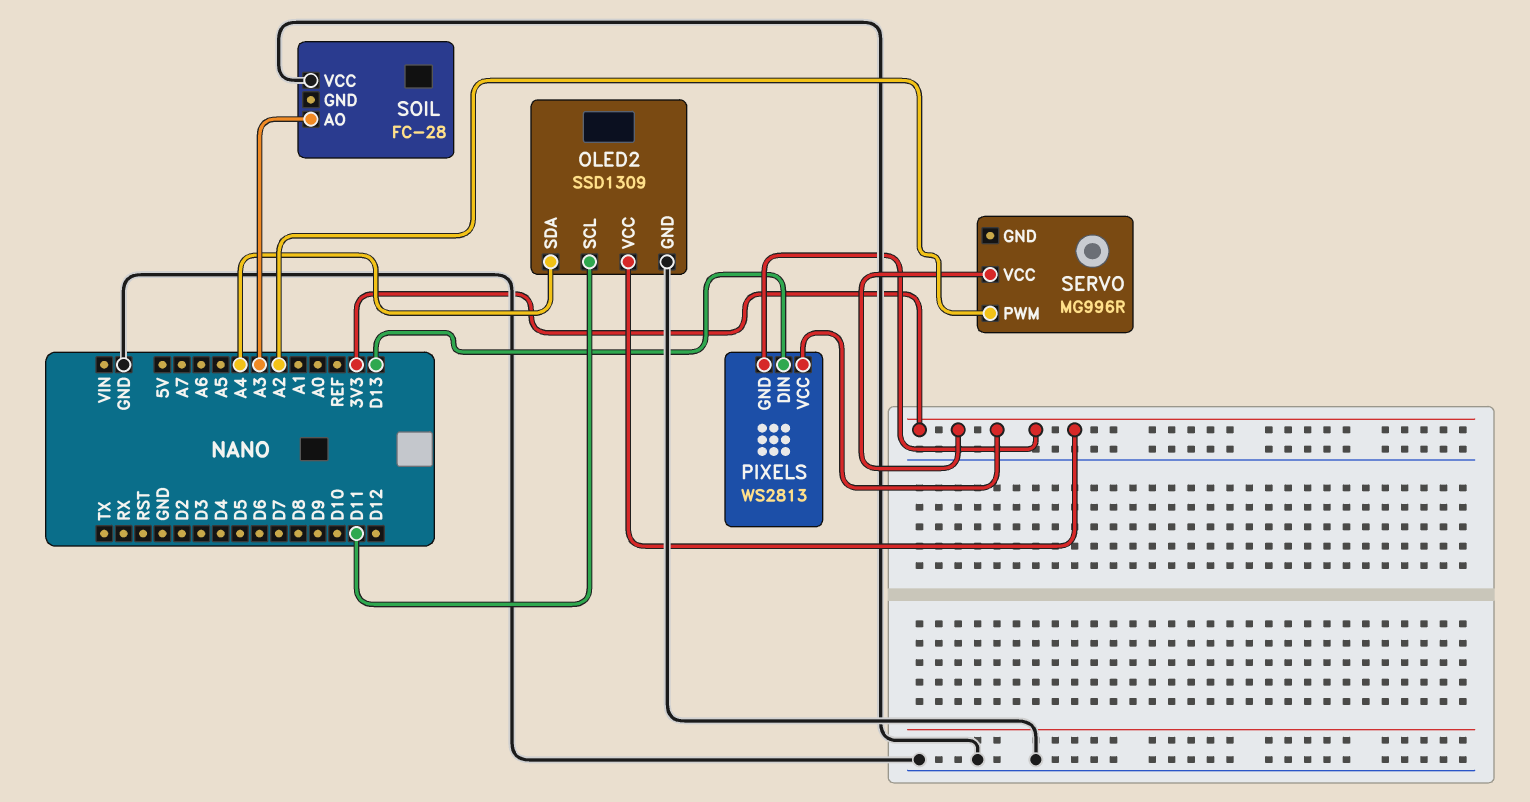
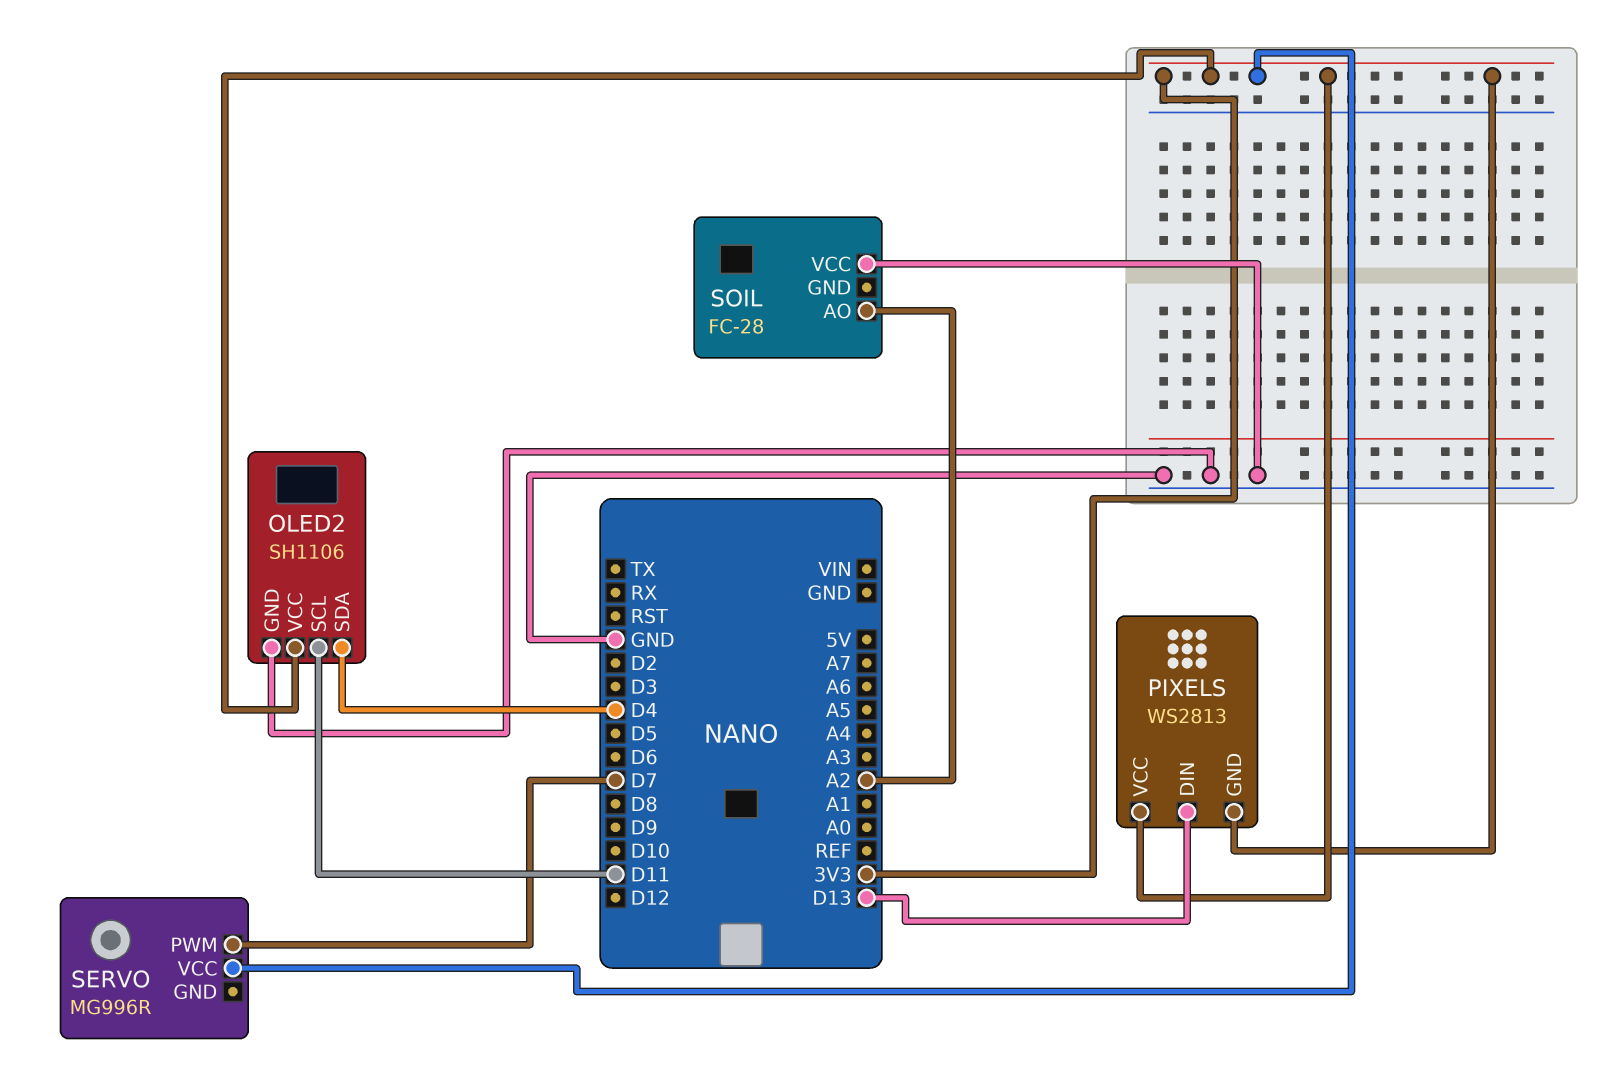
OLED2: SSD1309 -> SH1106
OLED2 pin SDA: A4 -> D4
SERVO pin PWM: A2 -> D7
SOIL pin AO: A3 -> A2

